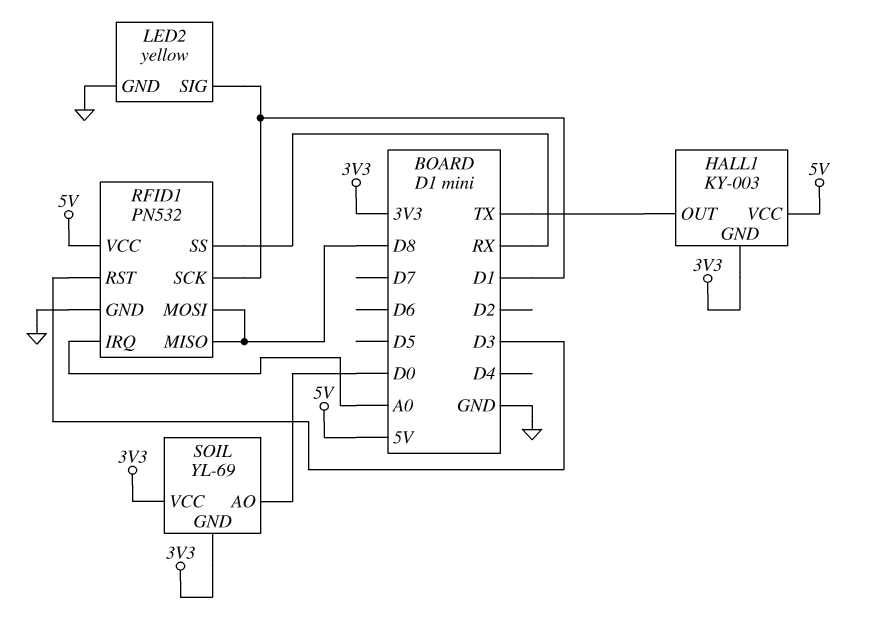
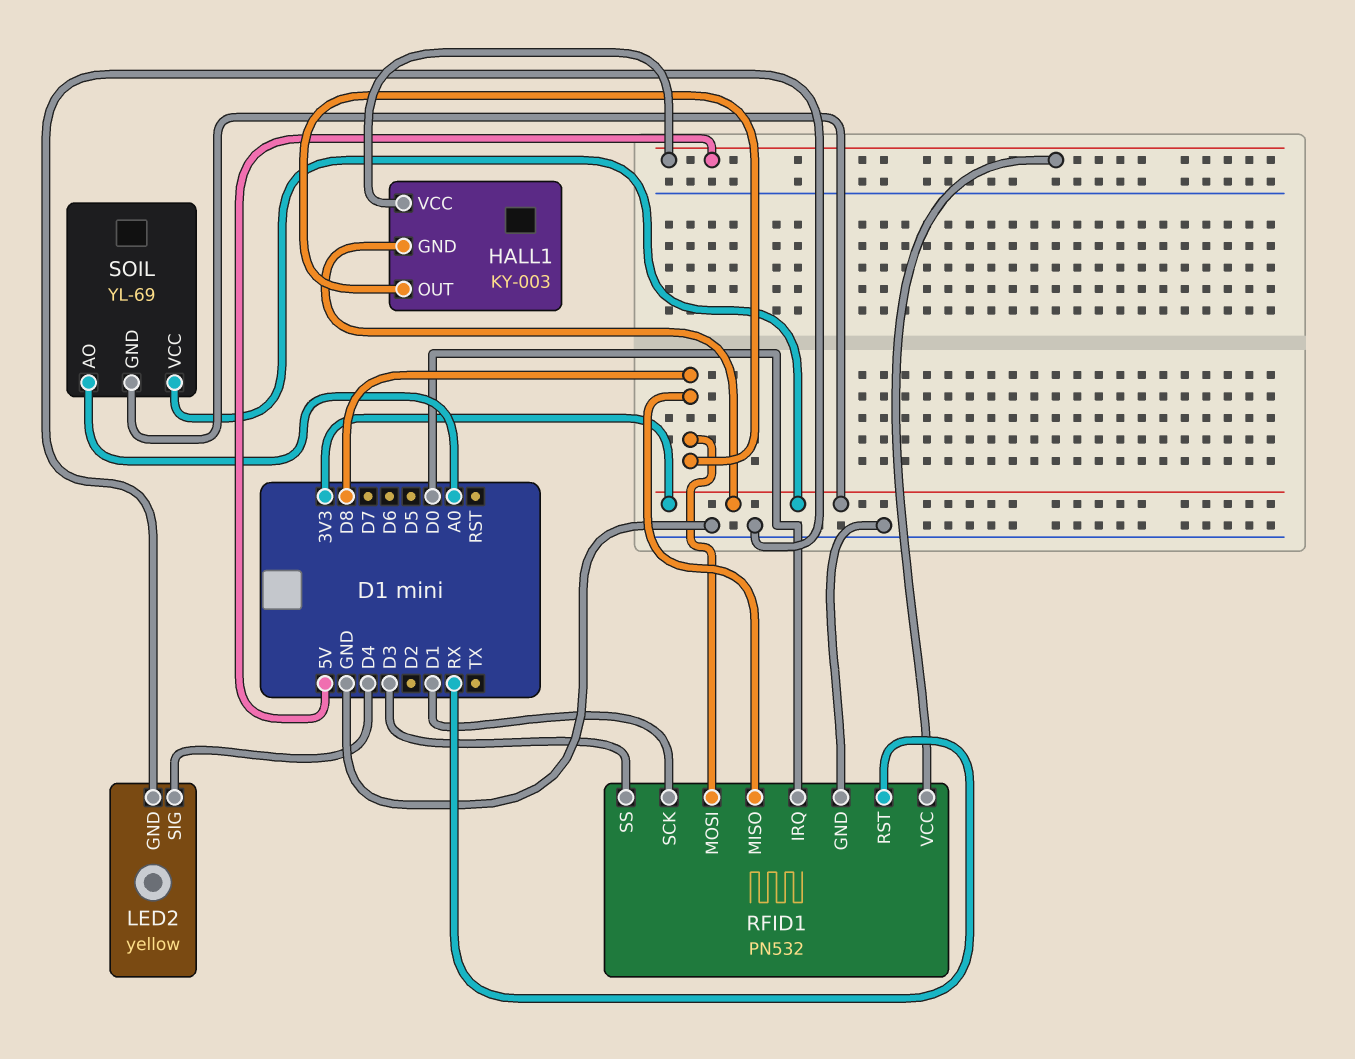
HALL1 pin OUT: TX -> D8
LED2 pin SIG: D1 -> D4
RFID1 pin IRQ: A0 -> D0
RFID1 pin RST: D3 -> RX
RFID1 pin SS: RX -> D3
SOIL pin AO: D0 -> A0

